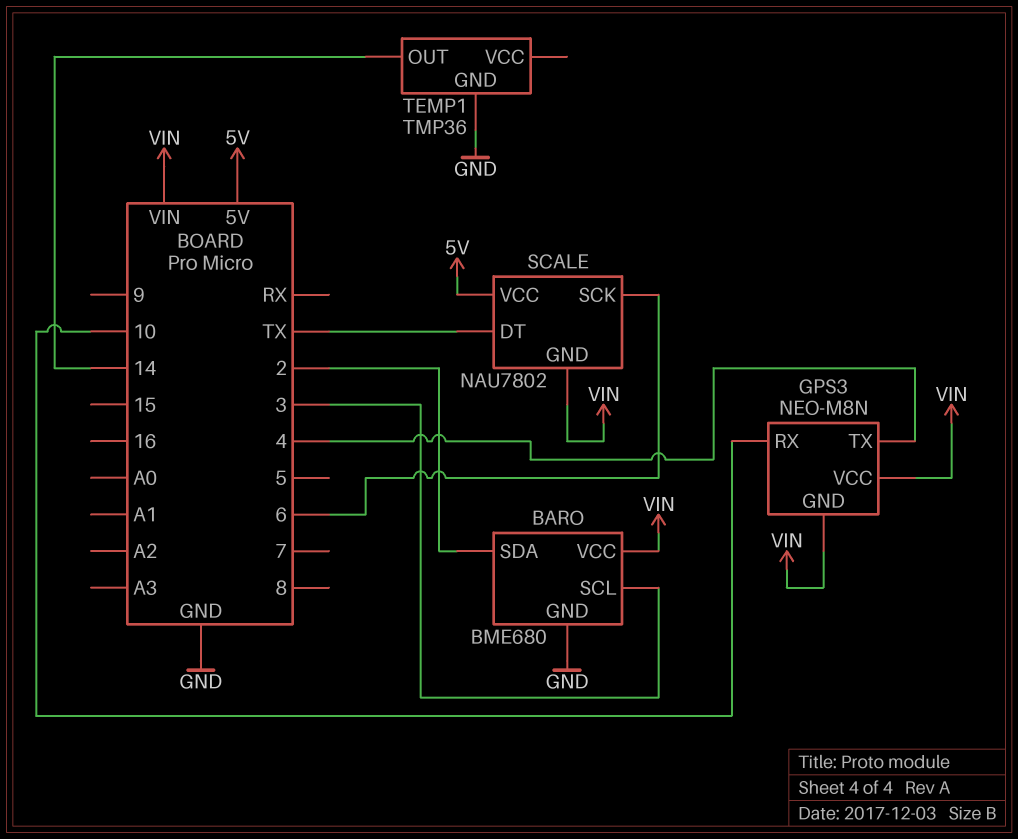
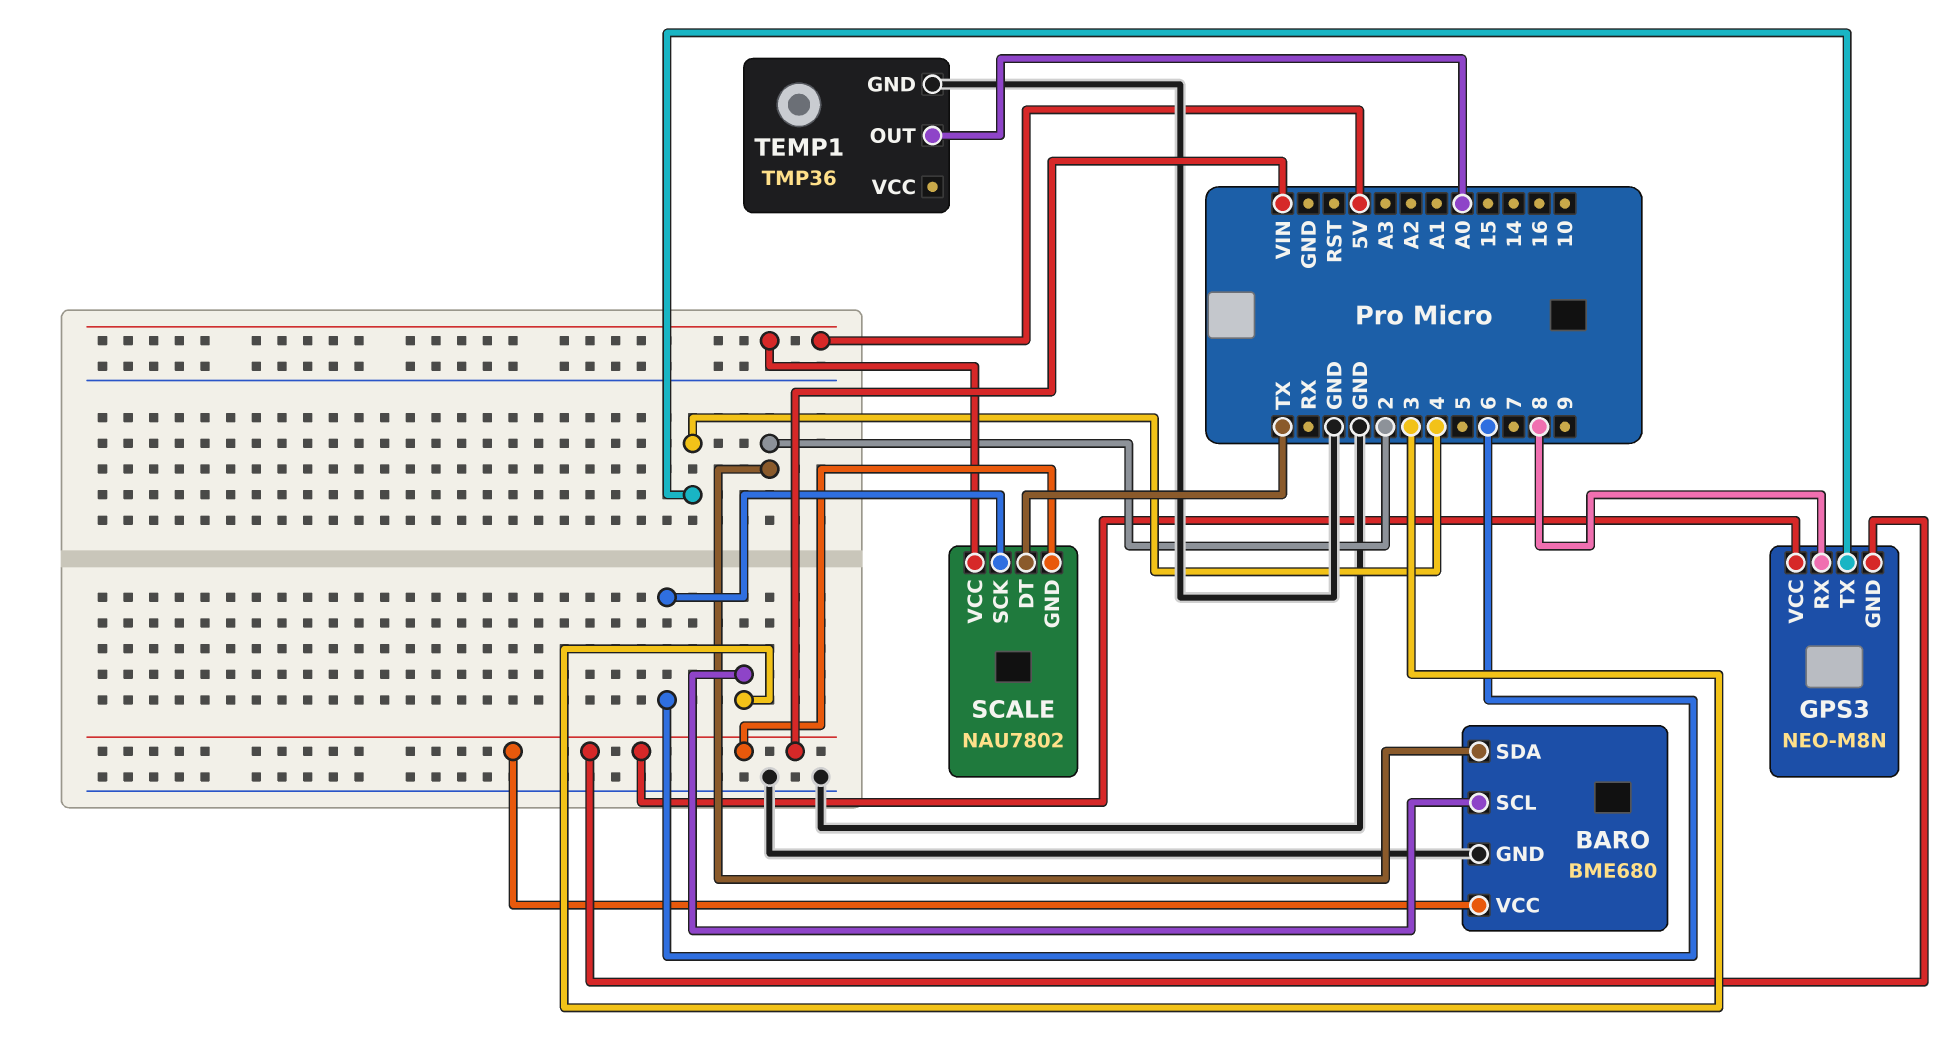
GPS3 pin RX: 10 -> 8
TEMP1 pin OUT: 14 -> A0

